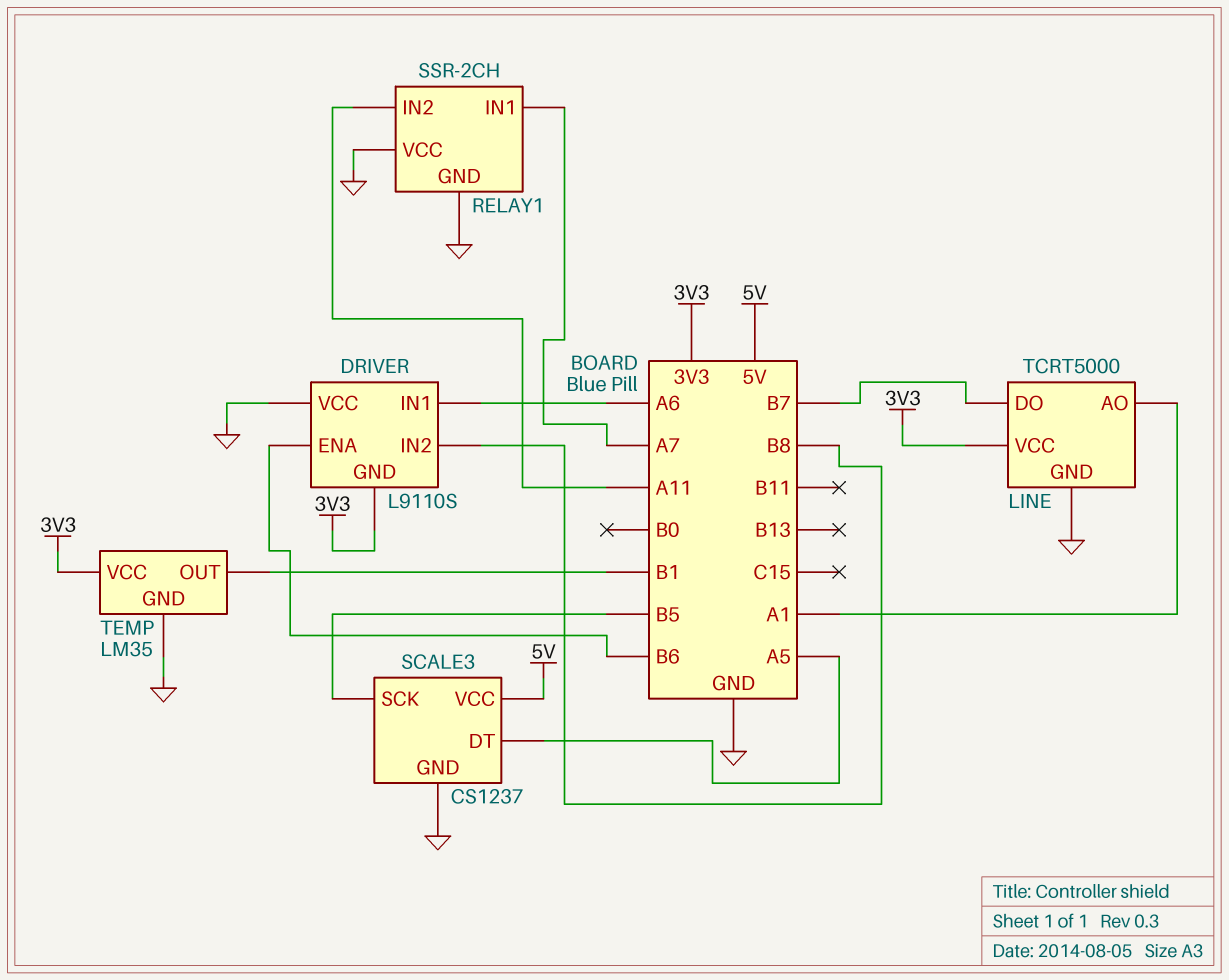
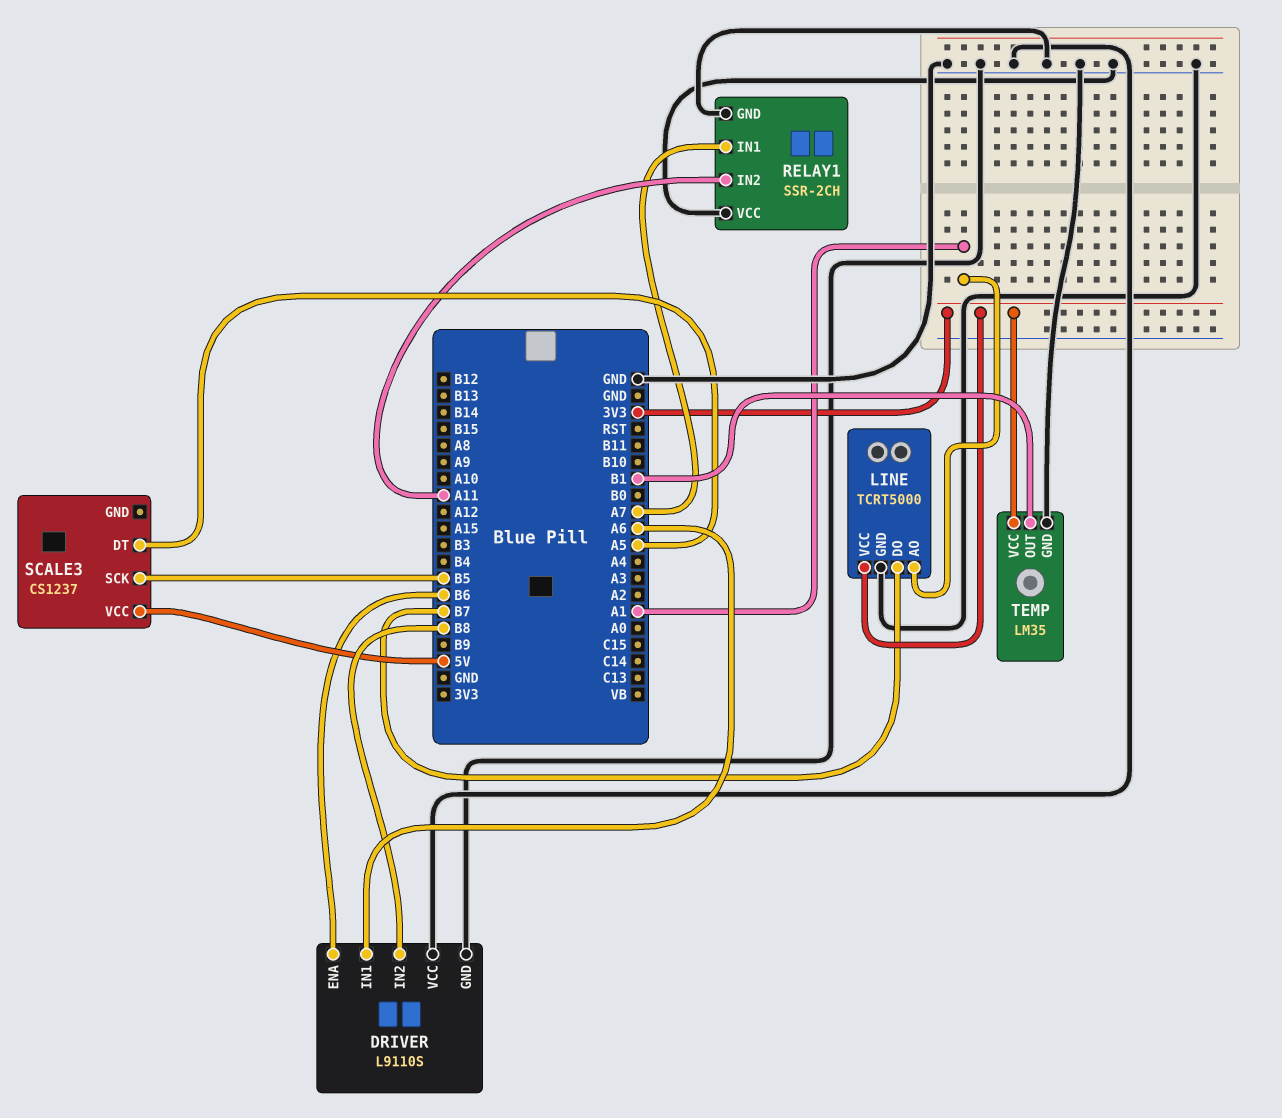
DRIVER pin GND: 3V3 -> GND
SCALE3 pin GND: GND -> none

